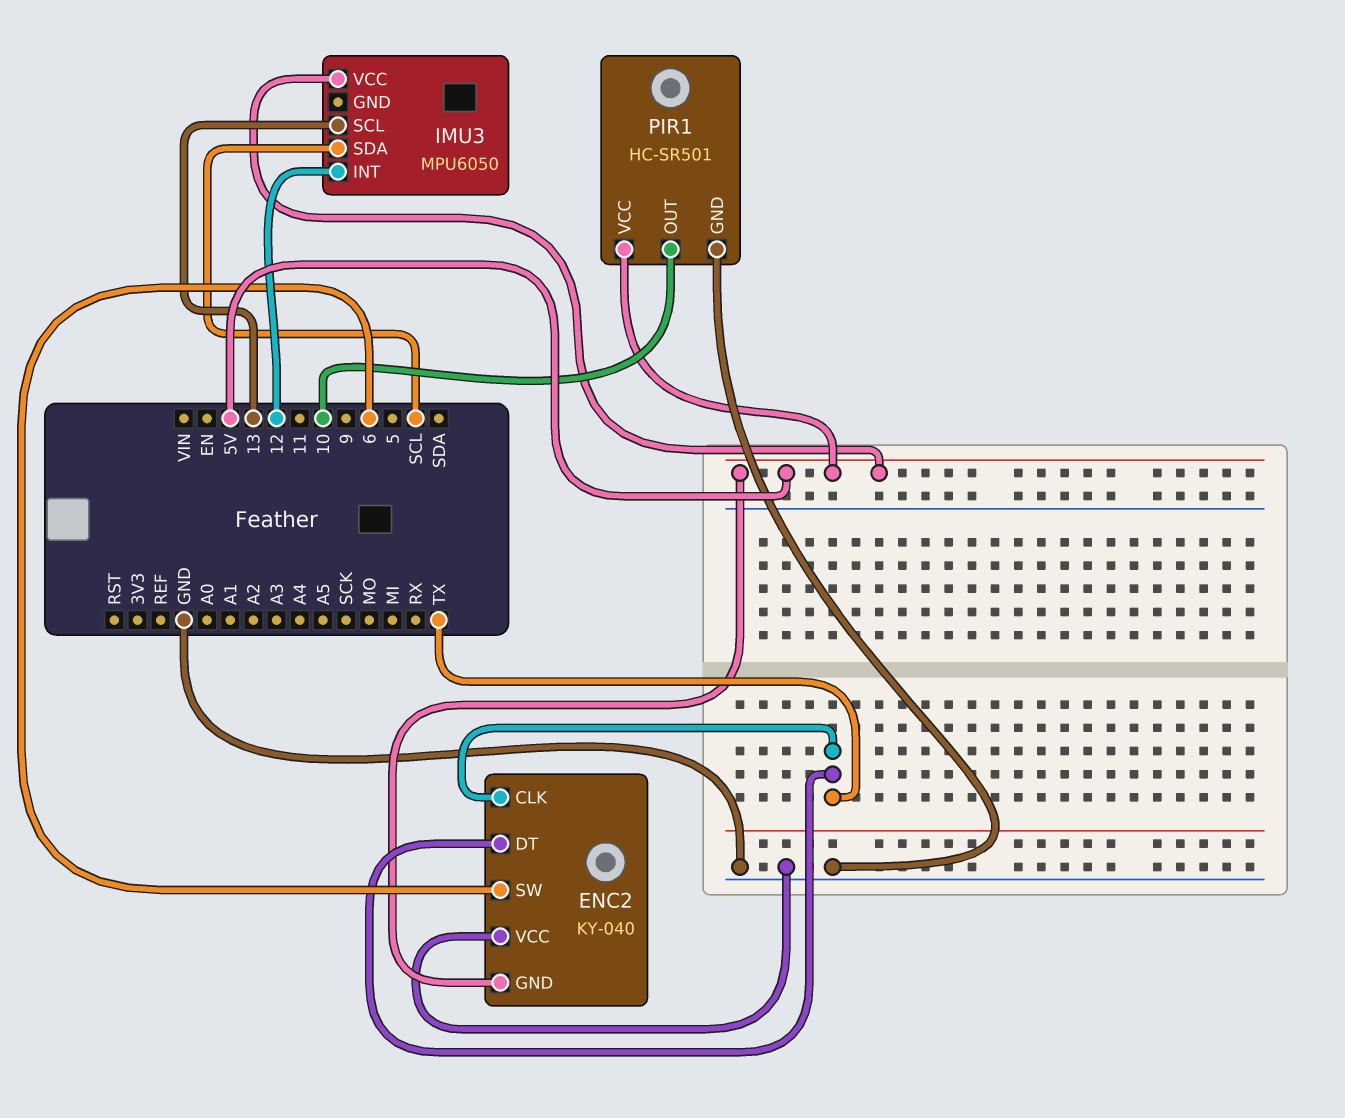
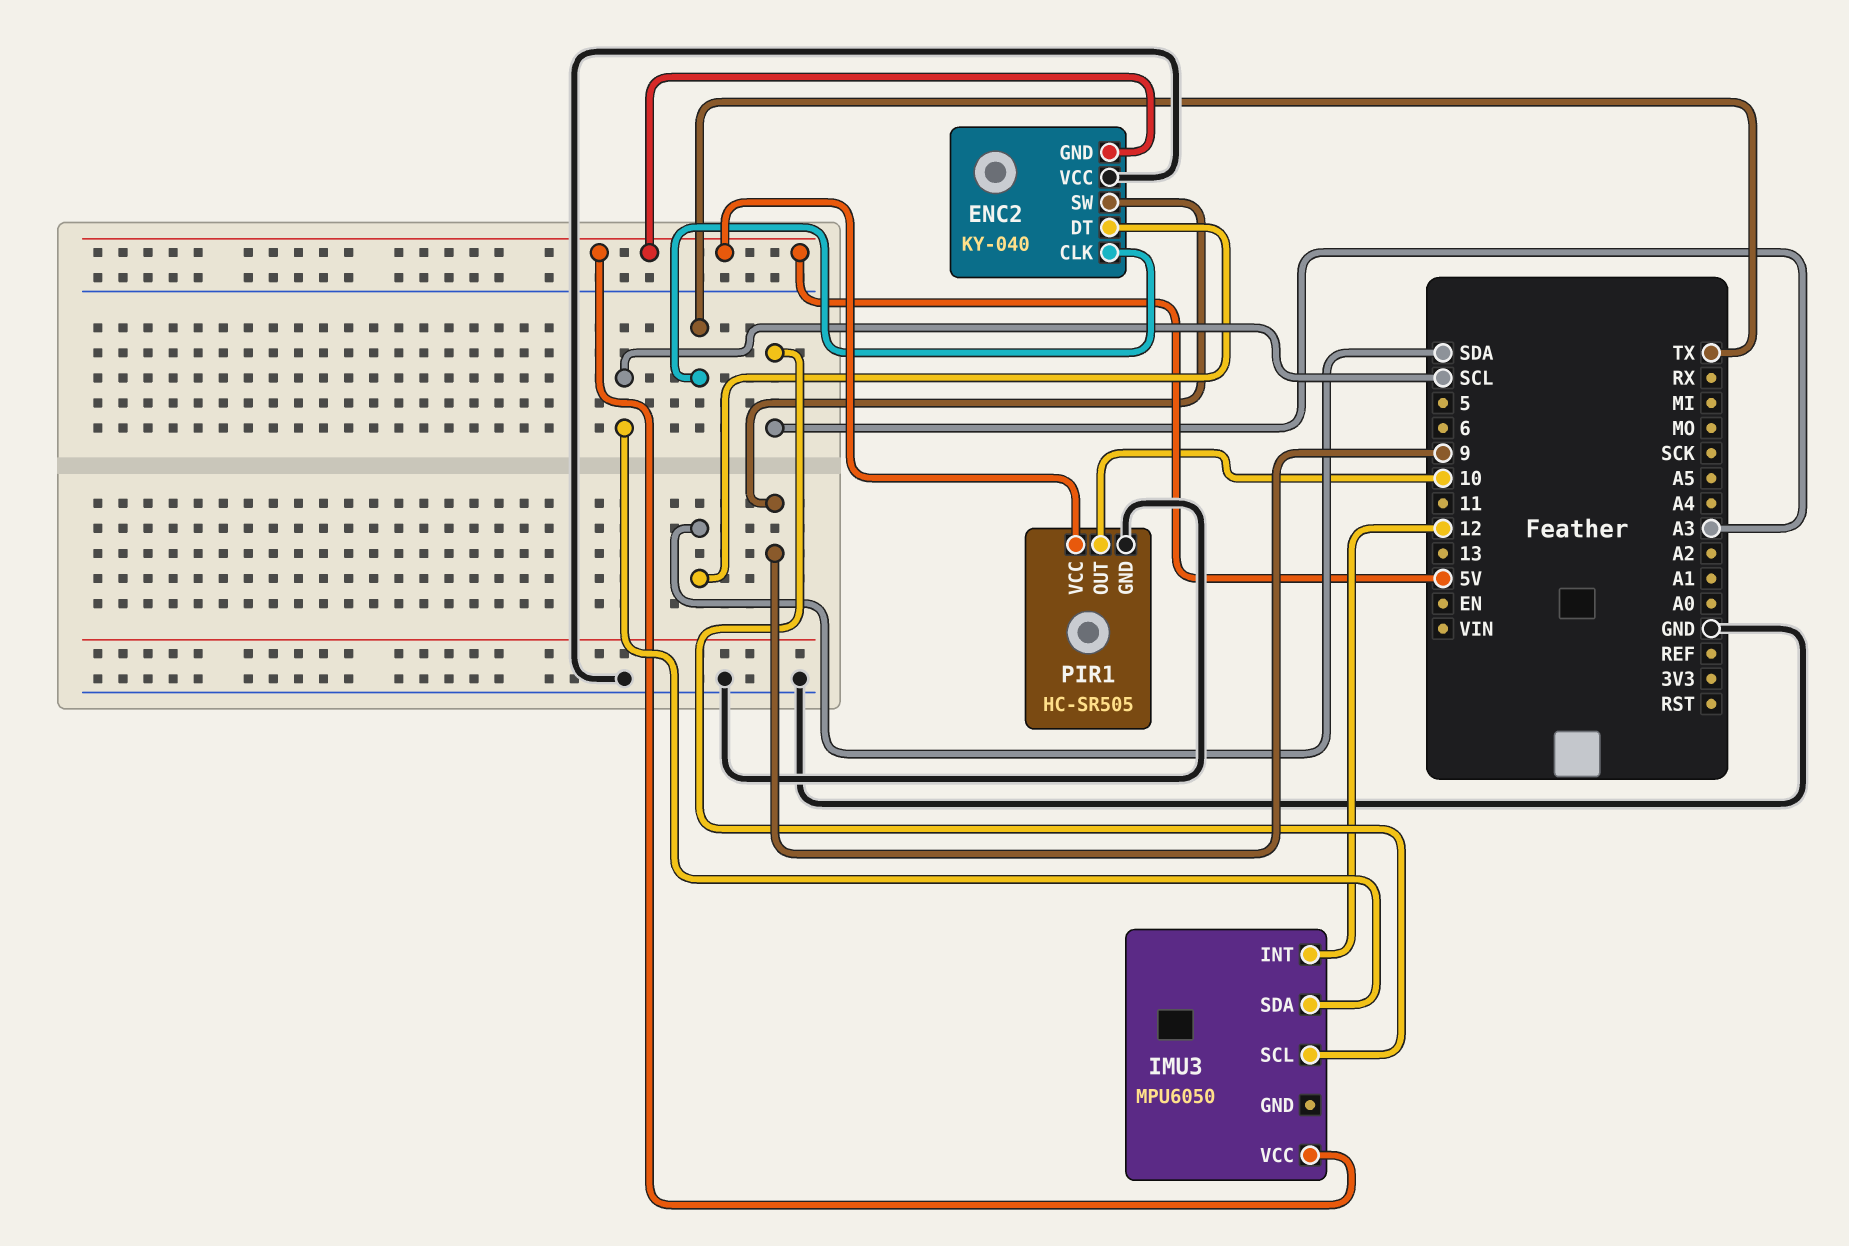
ENC2 pin DT: TX -> SDA
ENC2 pin SW: 6 -> 9
IMU3 pin SCL: 13 -> A3
PIR1: HC-SR501 -> HC-SR505

